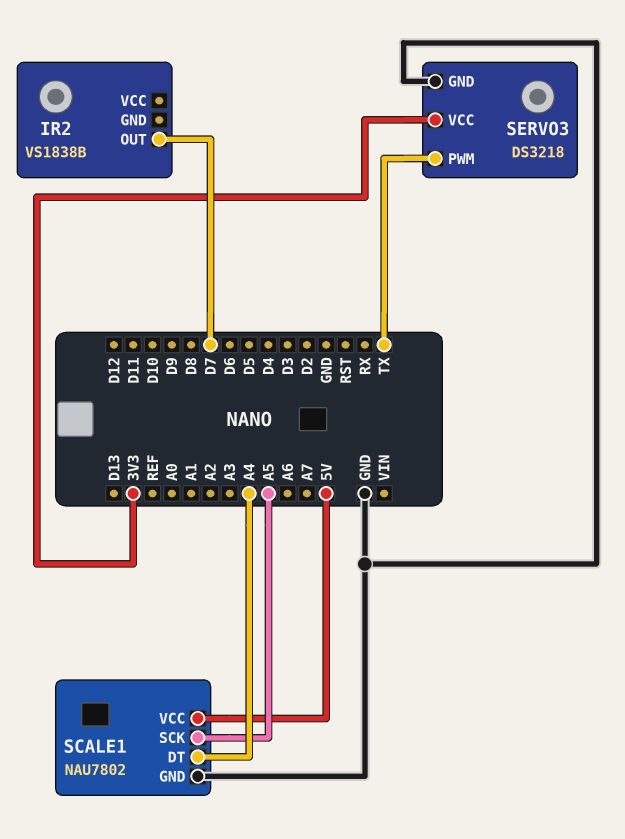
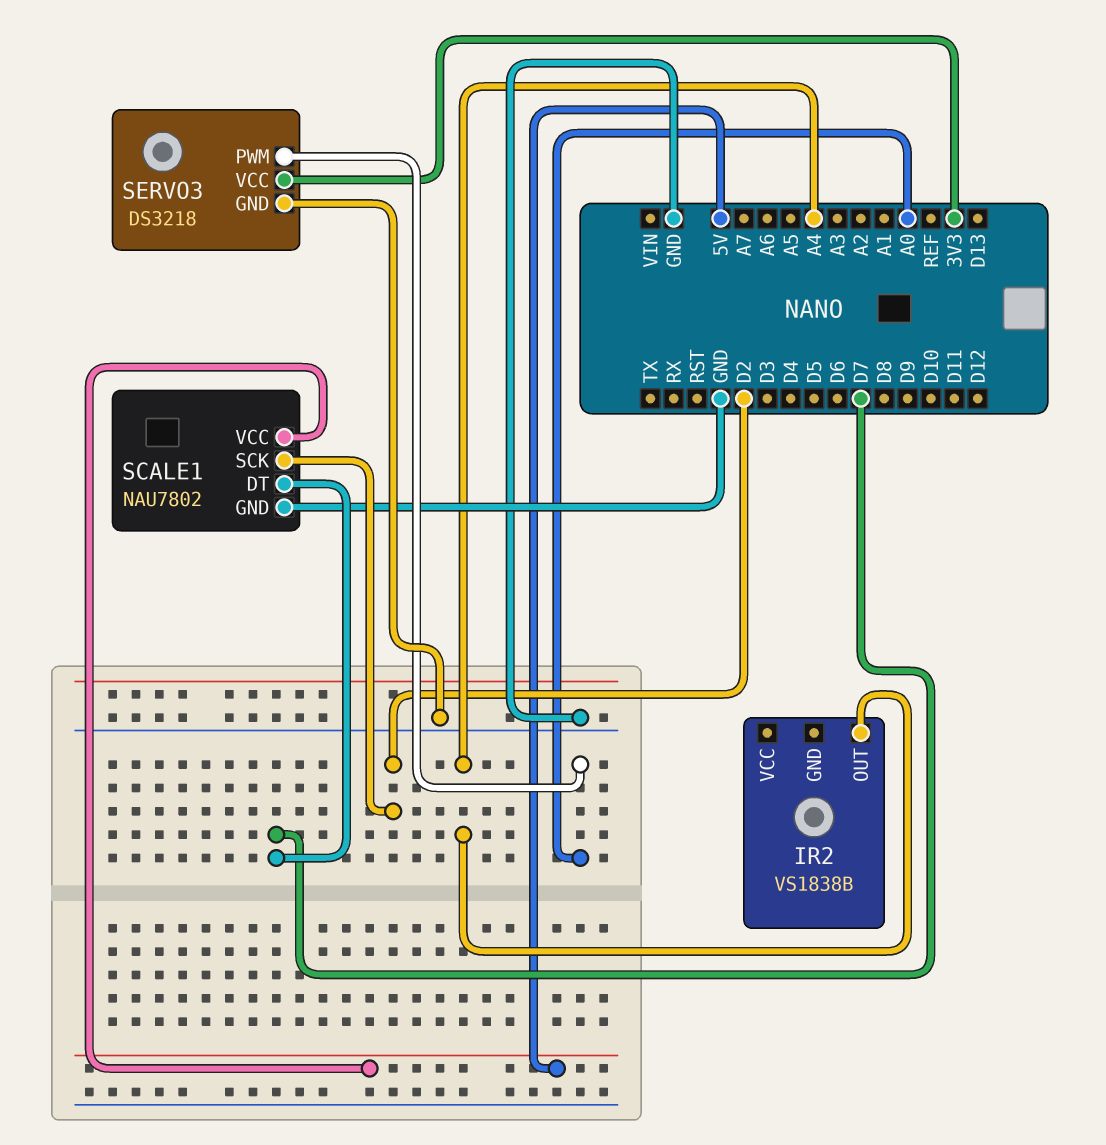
IR2 pin OUT: D7 -> A4
SCALE1 pin DT: A4 -> D7
SCALE1 pin SCK: A5 -> D2
SERVO3 pin PWM: TX -> A0

